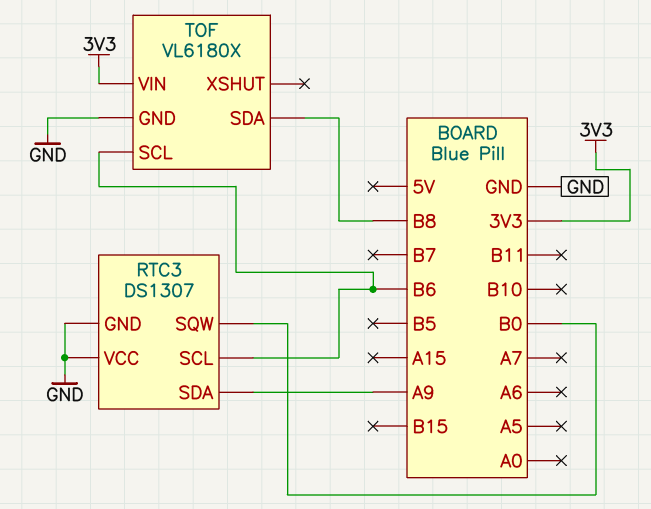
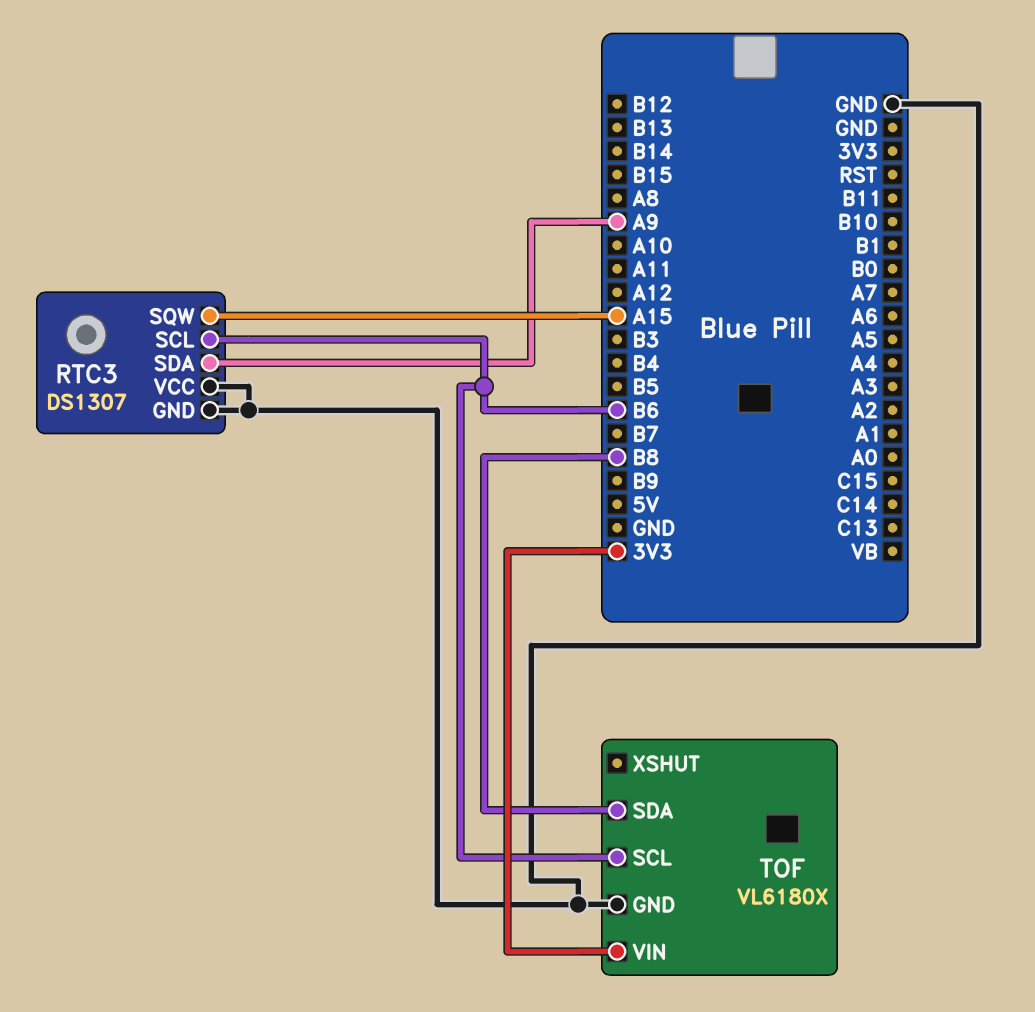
RTC3 pin SQW: B0 -> A15

